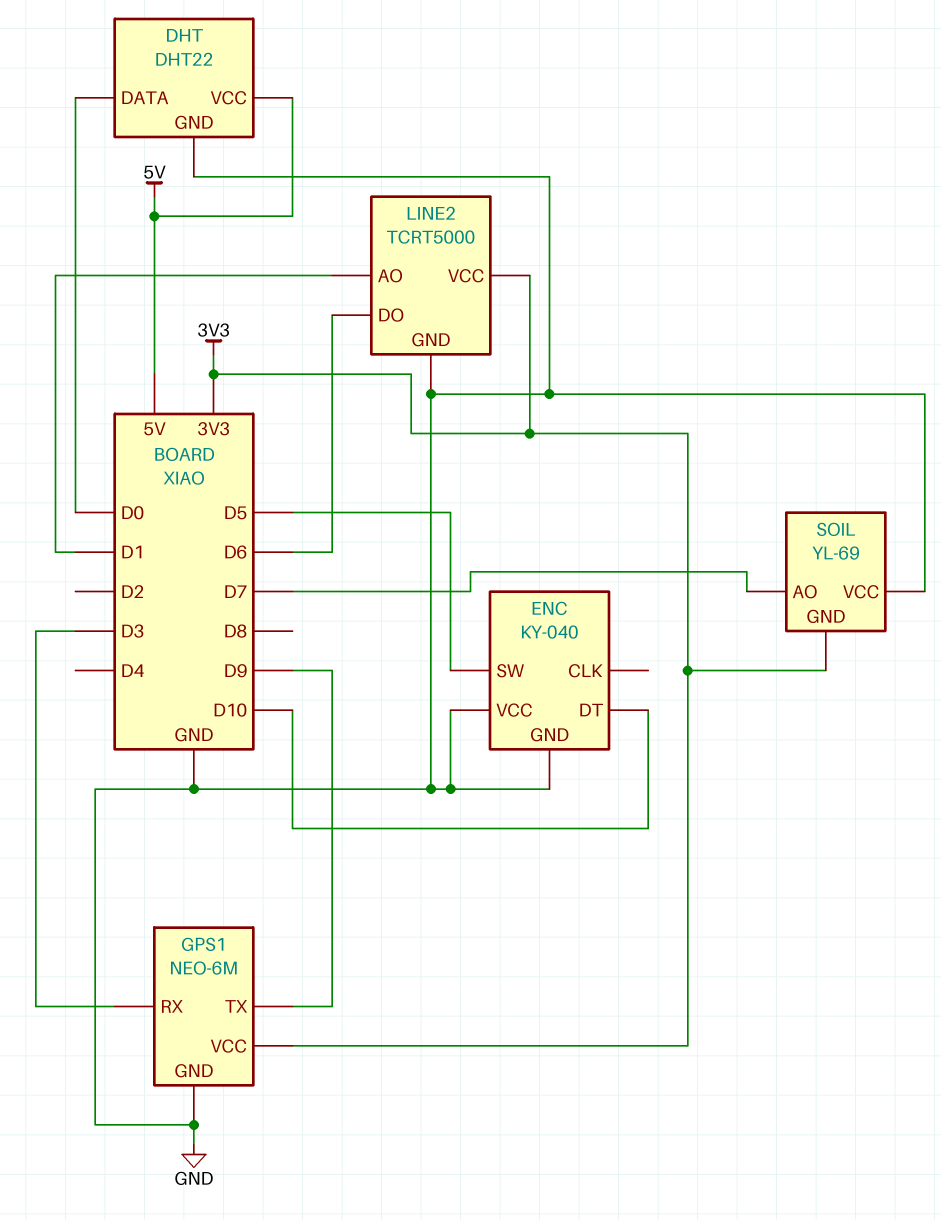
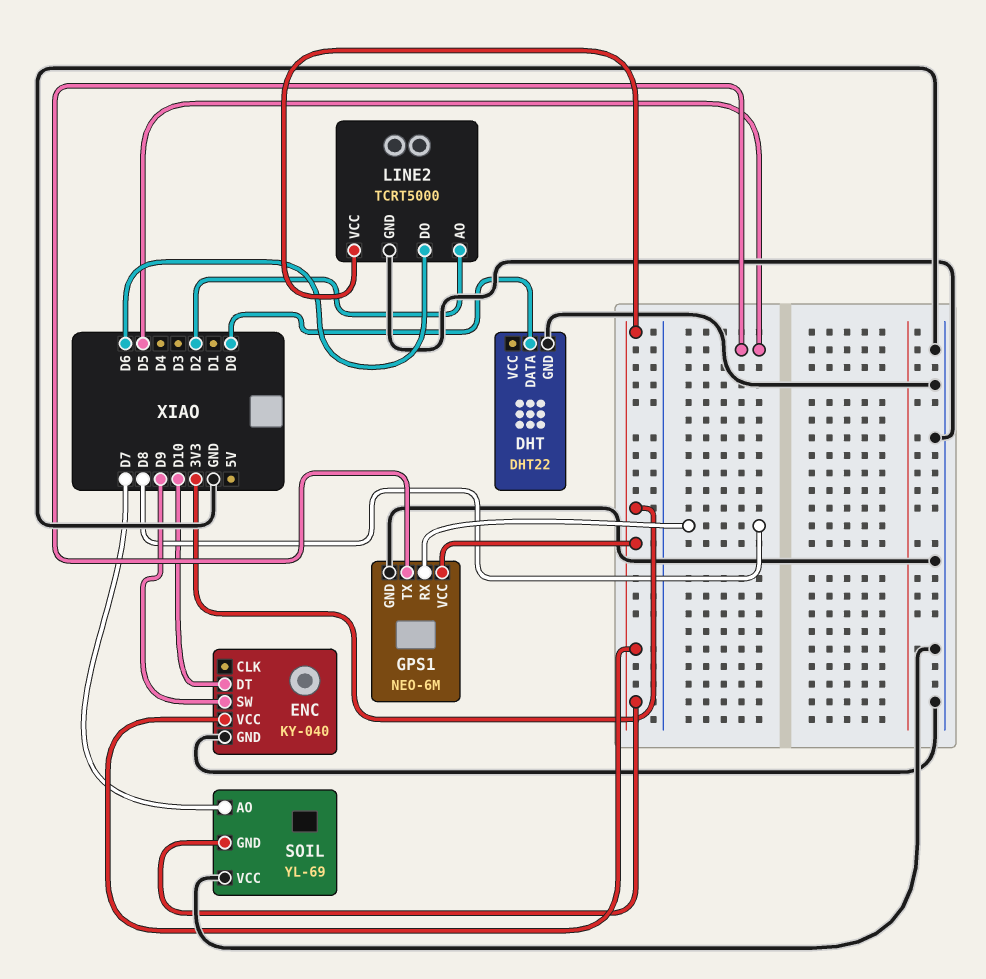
DHT pin VCC: 5V -> none
ENC pin SW: D5 -> D9
ENC pin VCC: GND -> 3V3
GPS1 pin RX: D3 -> D8
GPS1 pin TX: D9 -> D5
LINE2 pin AO: D1 -> D2

